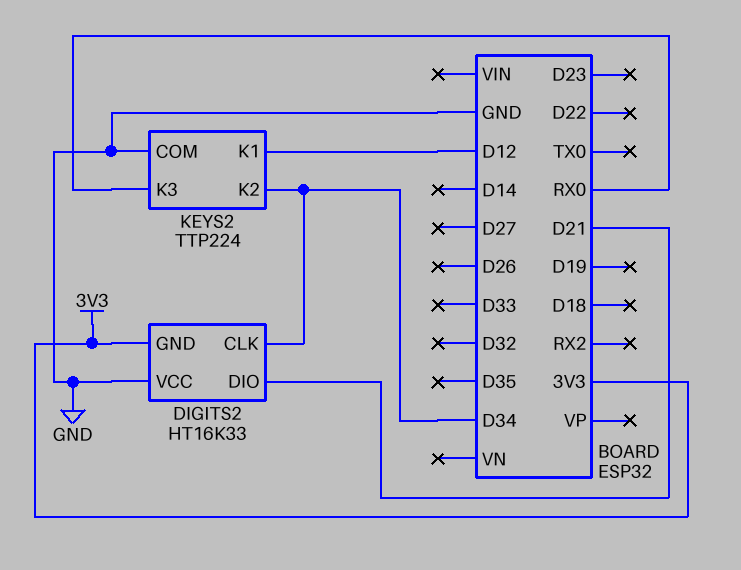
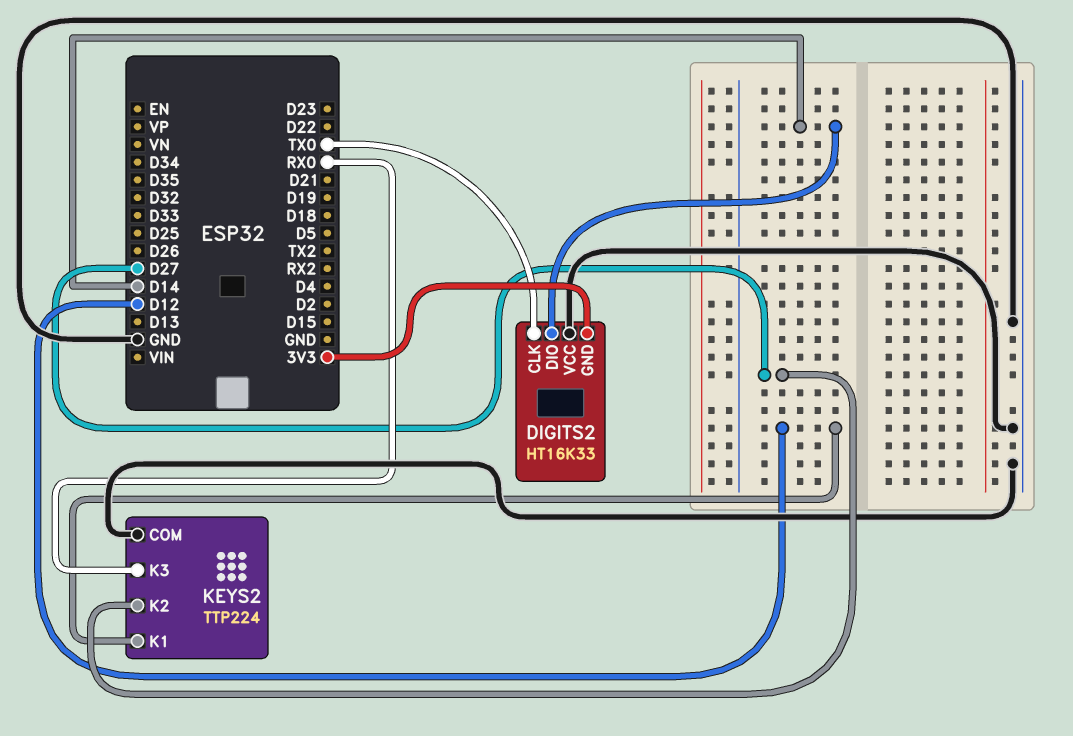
DIGITS2 pin CLK: D34 -> TX0
DIGITS2 pin DIO: D21 -> D14
KEYS2 pin K2: D34 -> D27

